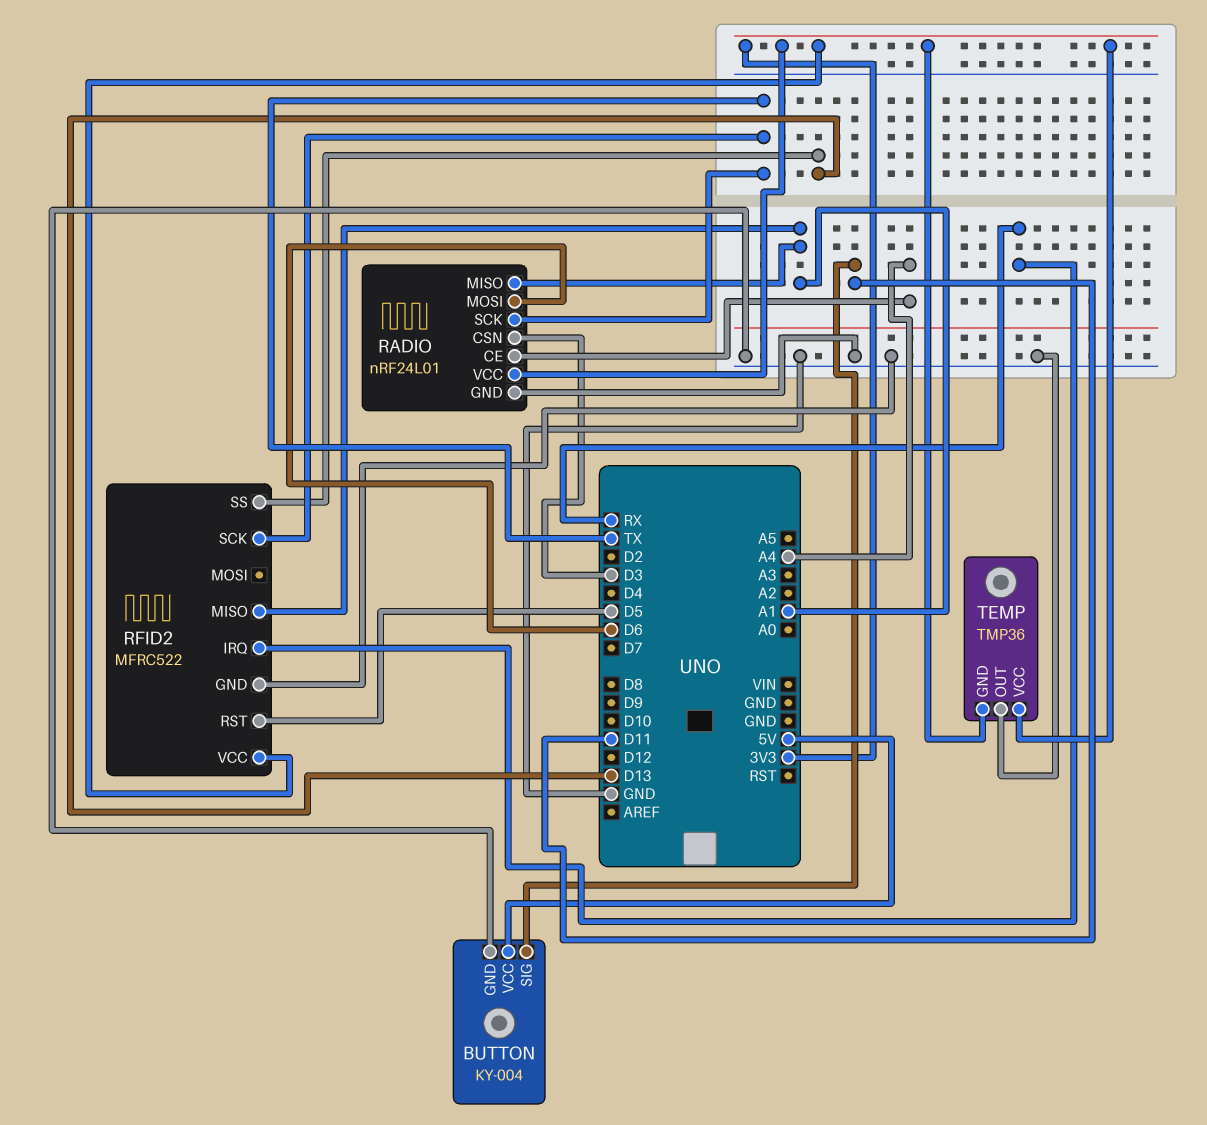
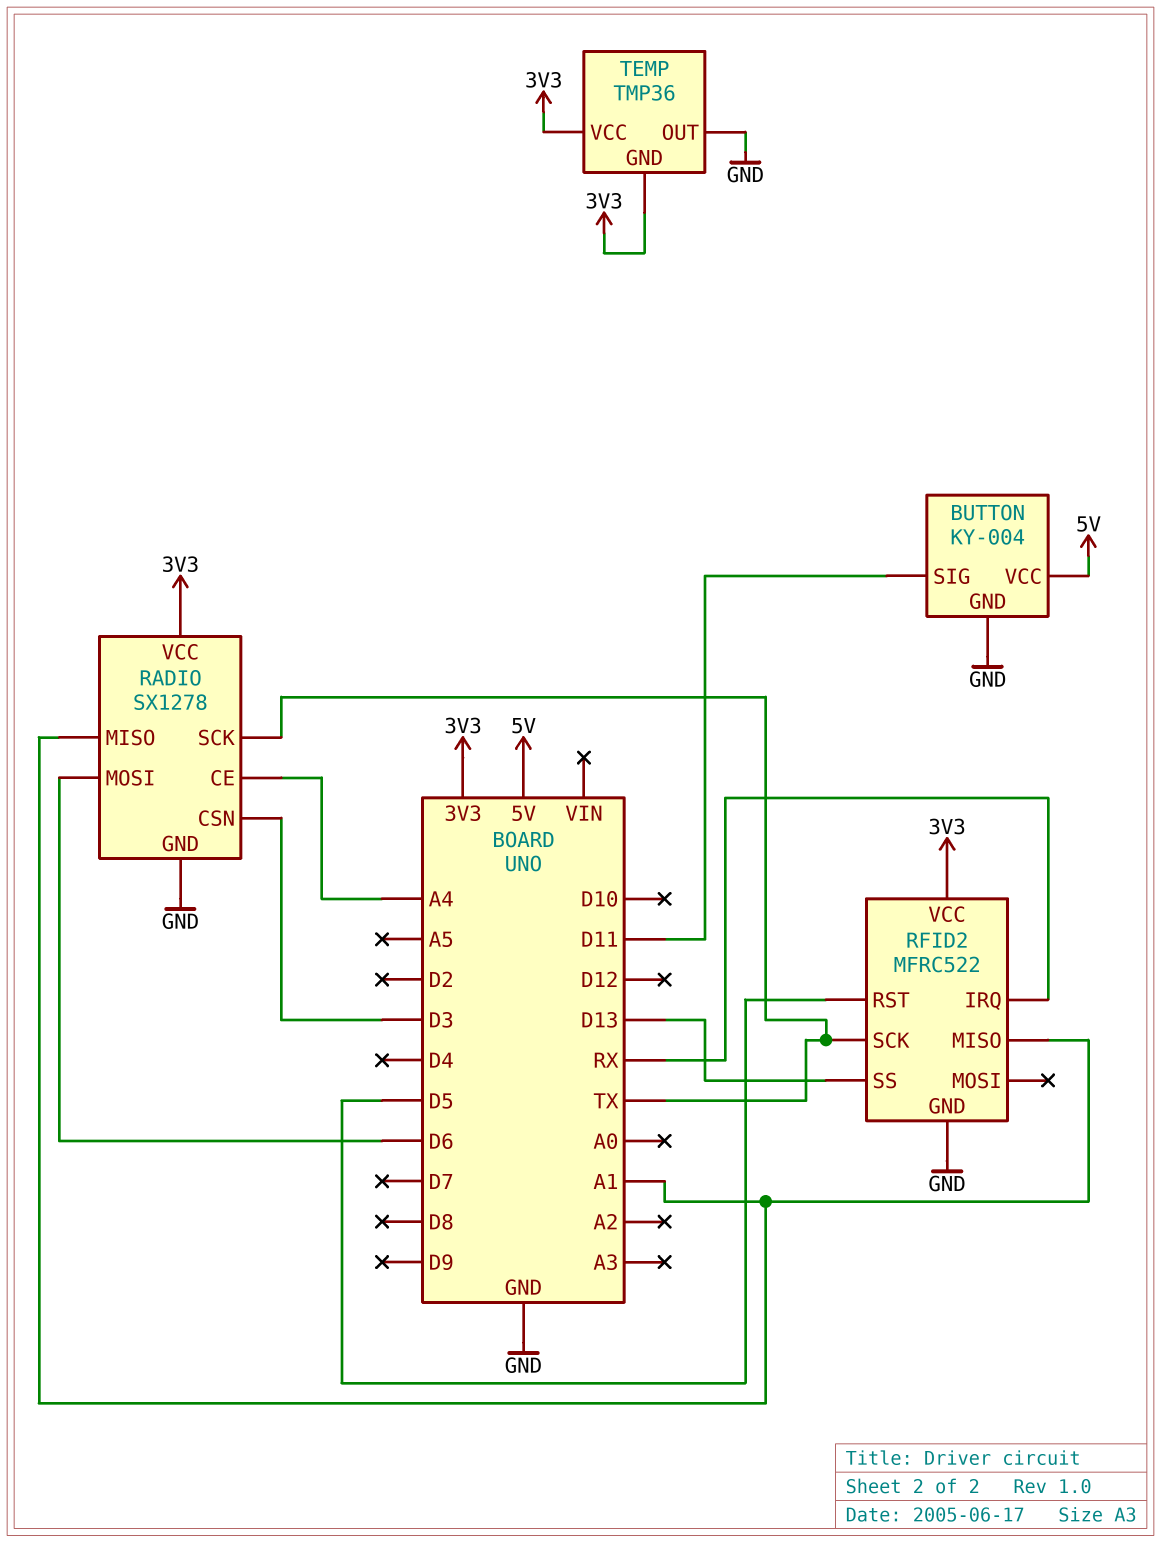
RADIO: nRF24L01 -> SX1278

